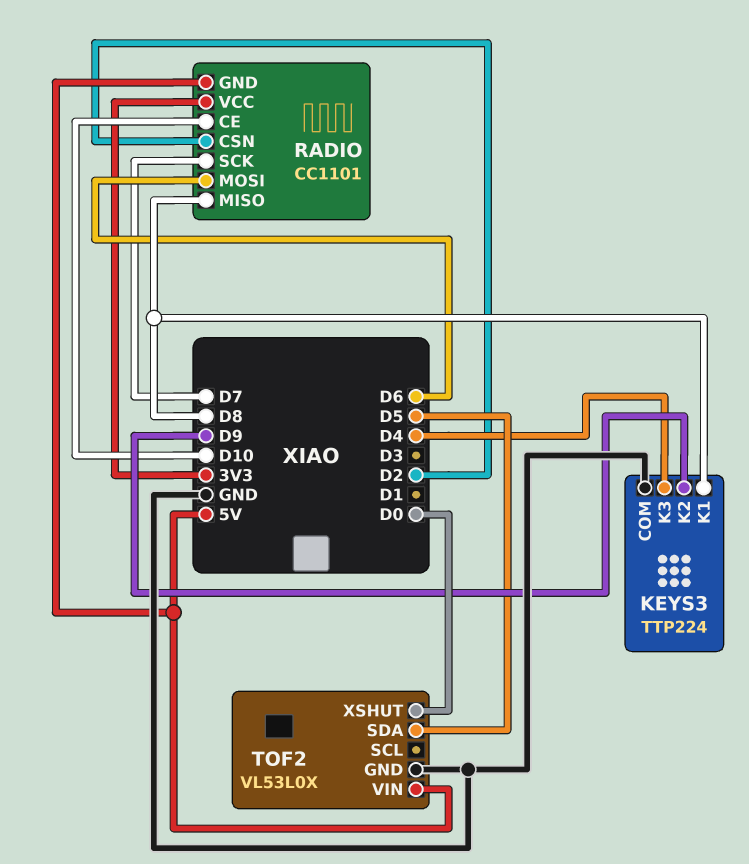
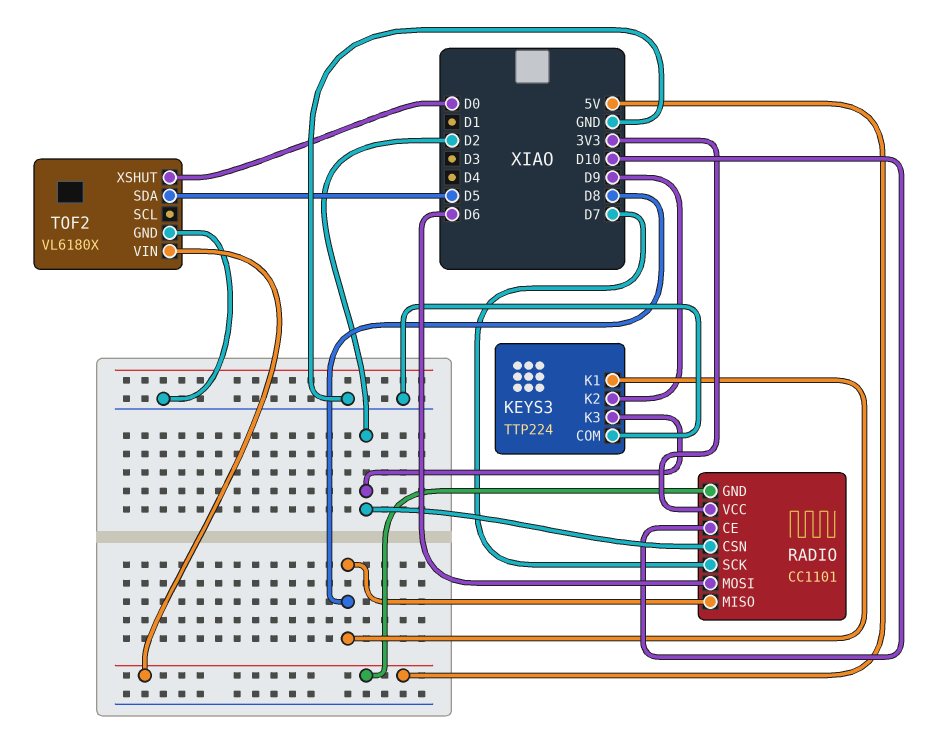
KEYS3 pin K3: D4 -> D2
TOF2: VL53L0X -> VL6180X

